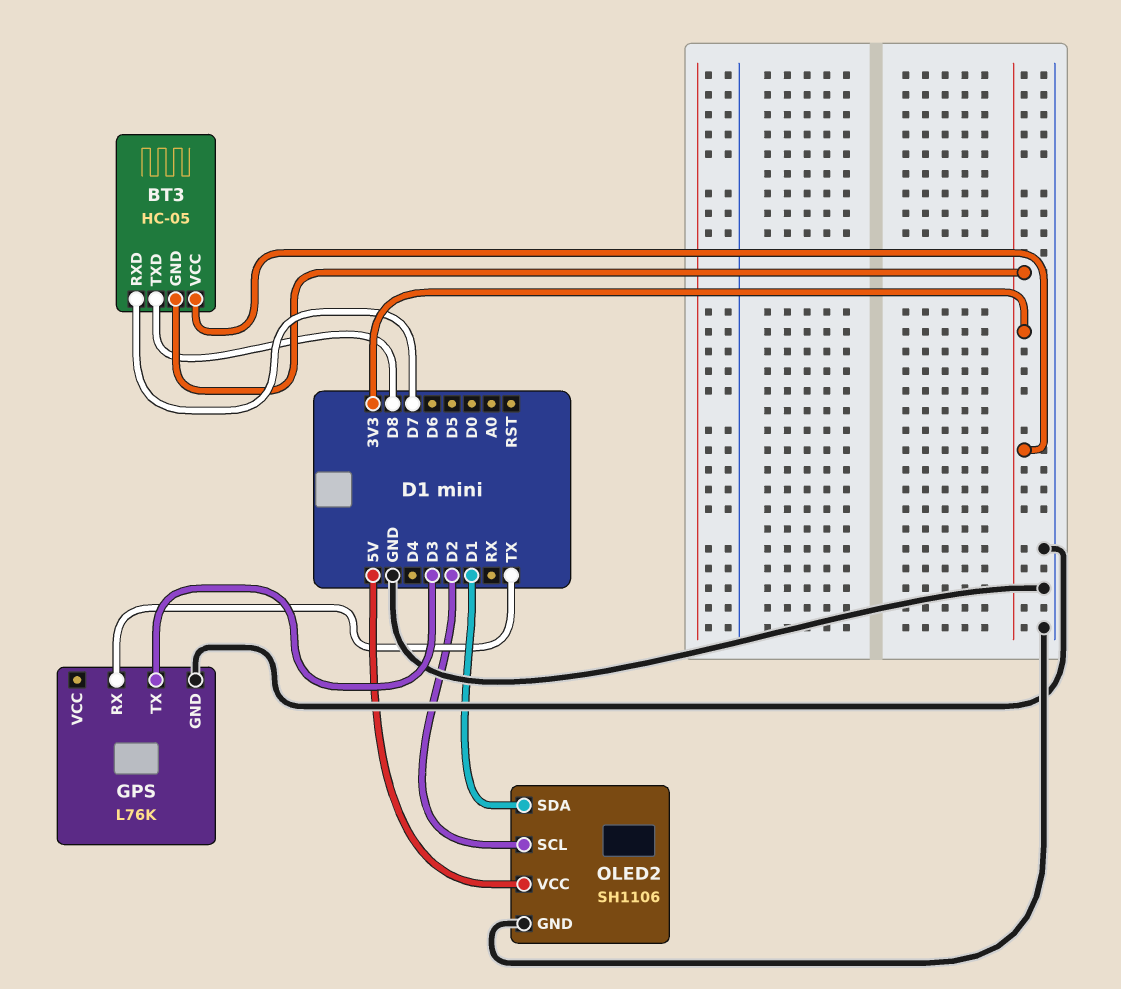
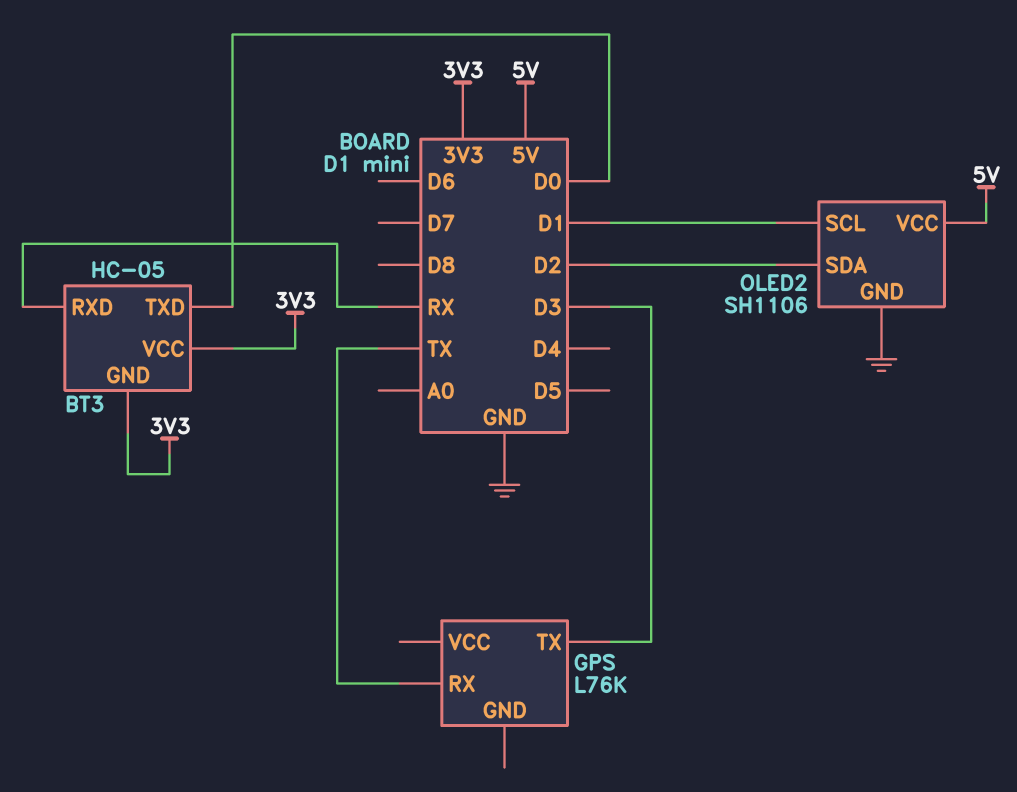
BT3 pin RXD: D7 -> RX
BT3 pin TXD: D8 -> D0
GPS pin GND: GND -> none
OLED2 pin SCL: D2 -> D1
OLED2 pin SDA: D1 -> D2

